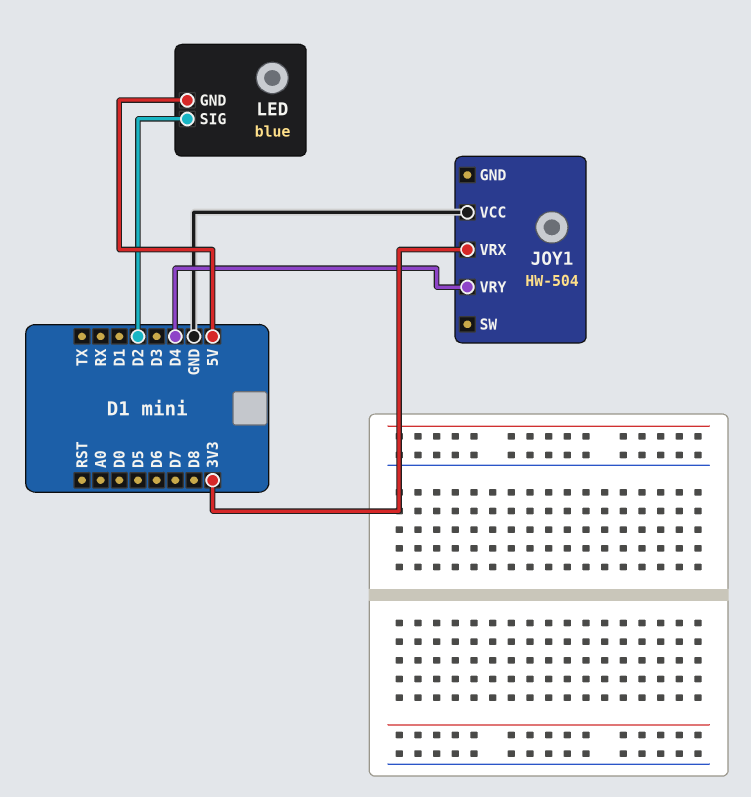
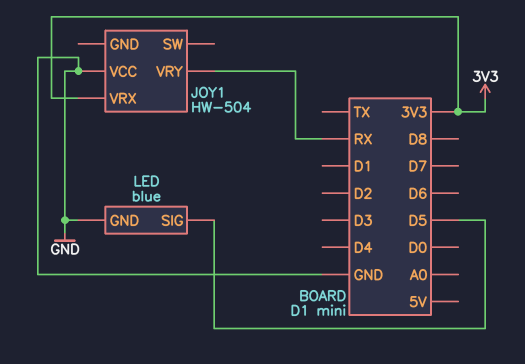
JOY1 pin VRY: D4 -> RX
LED pin GND: 5V -> GND
LED pin SIG: D2 -> D5

